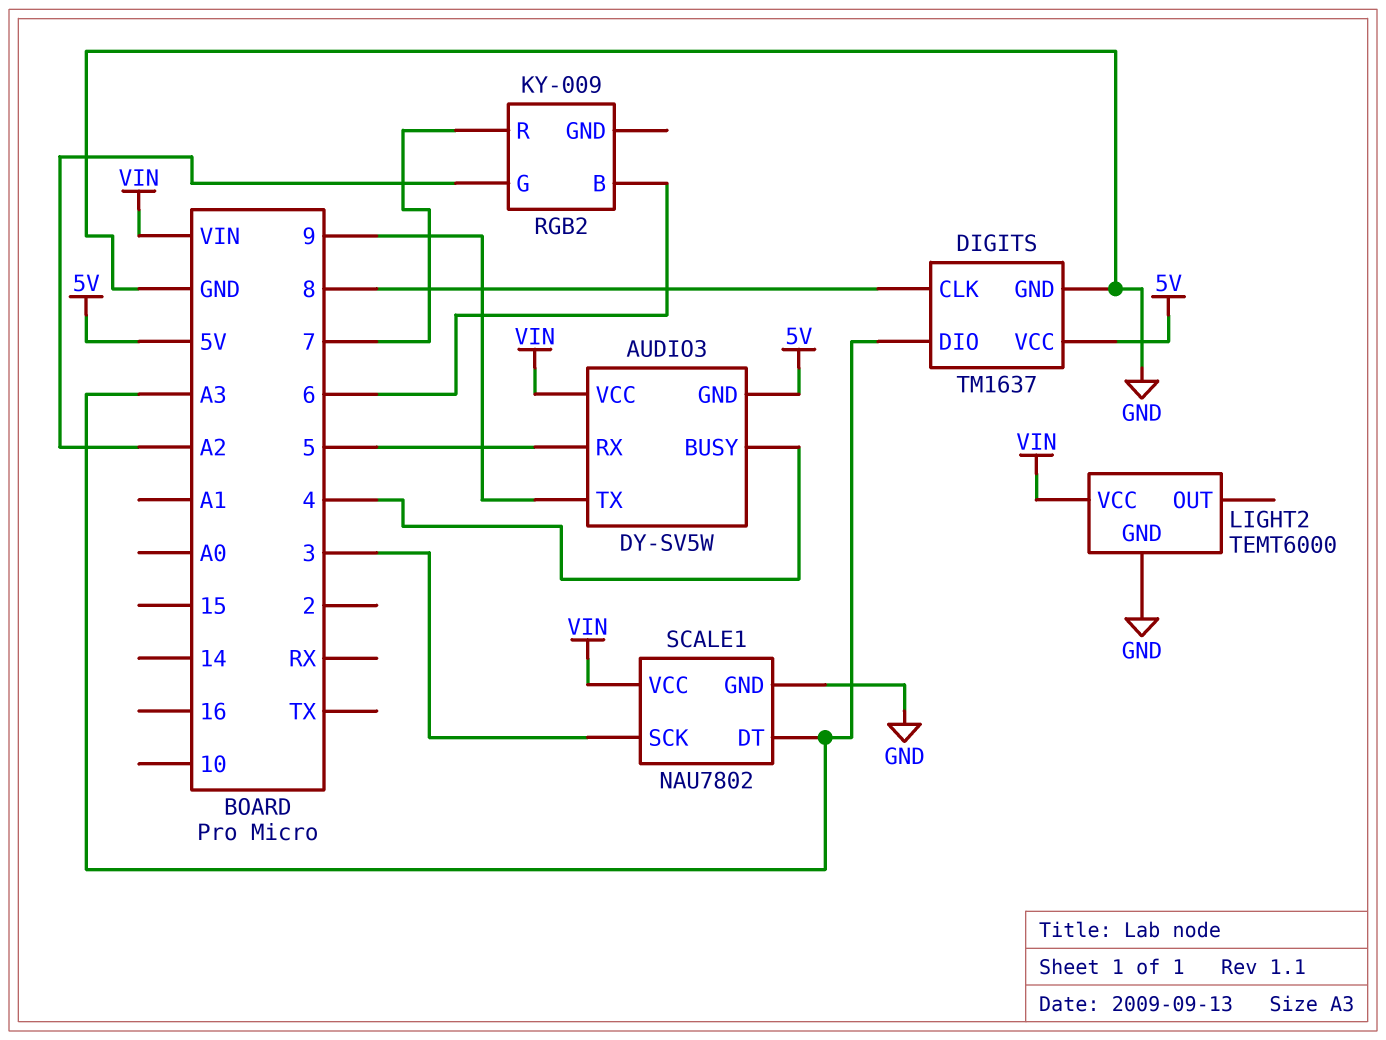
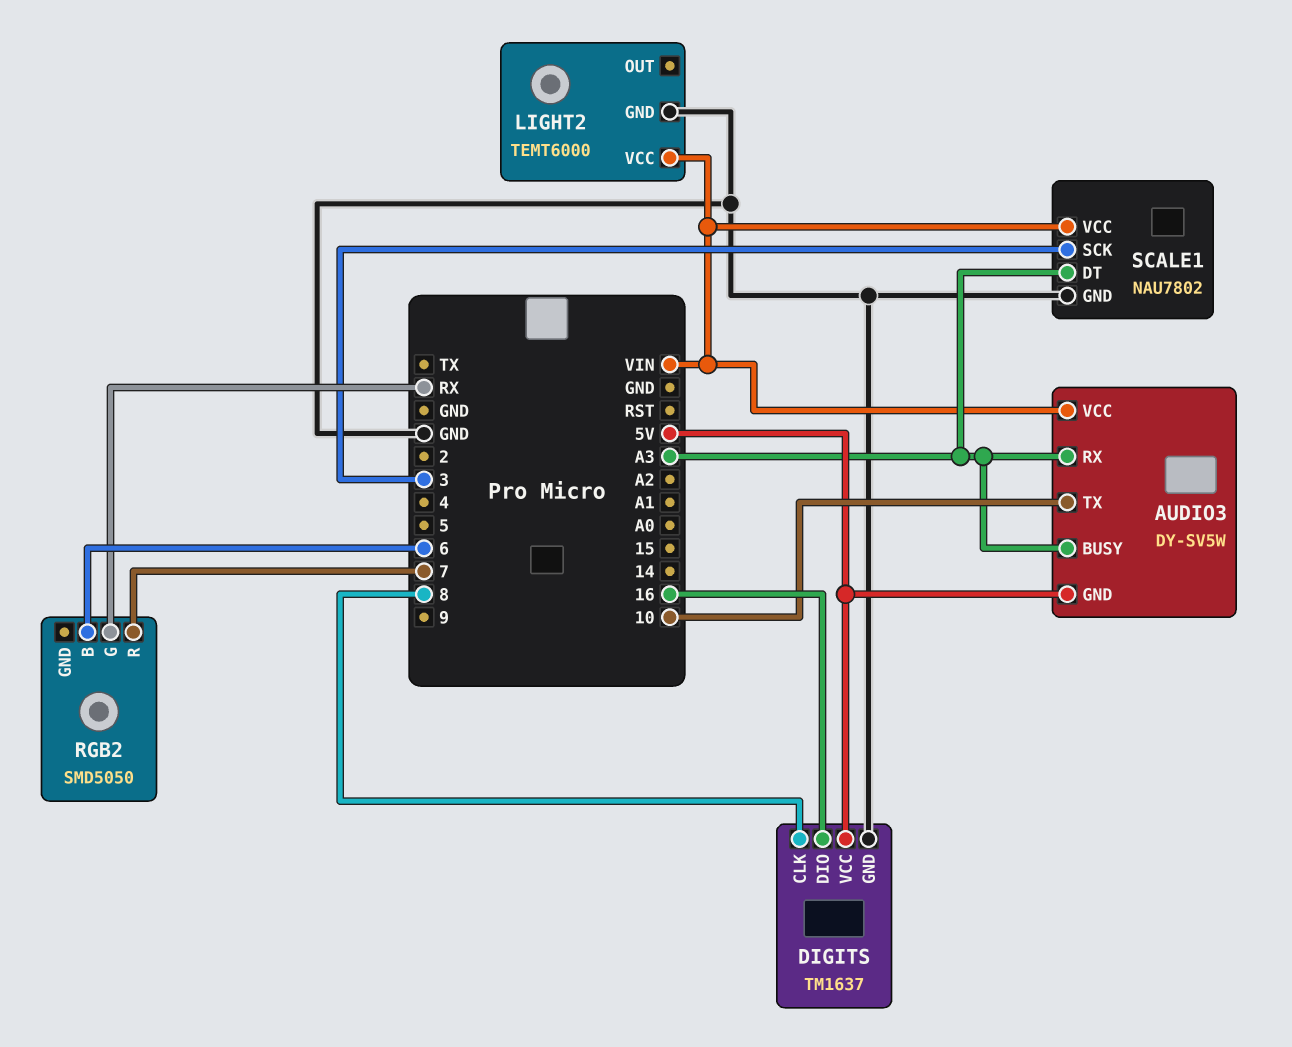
AUDIO3 pin BUSY: 4 -> A3
AUDIO3 pin RX: 5 -> A3
AUDIO3 pin TX: 9 -> 10
DIGITS pin DIO: A3 -> 16
RGB2: KY-009 -> SMD5050
RGB2 pin G: A2 -> RX

